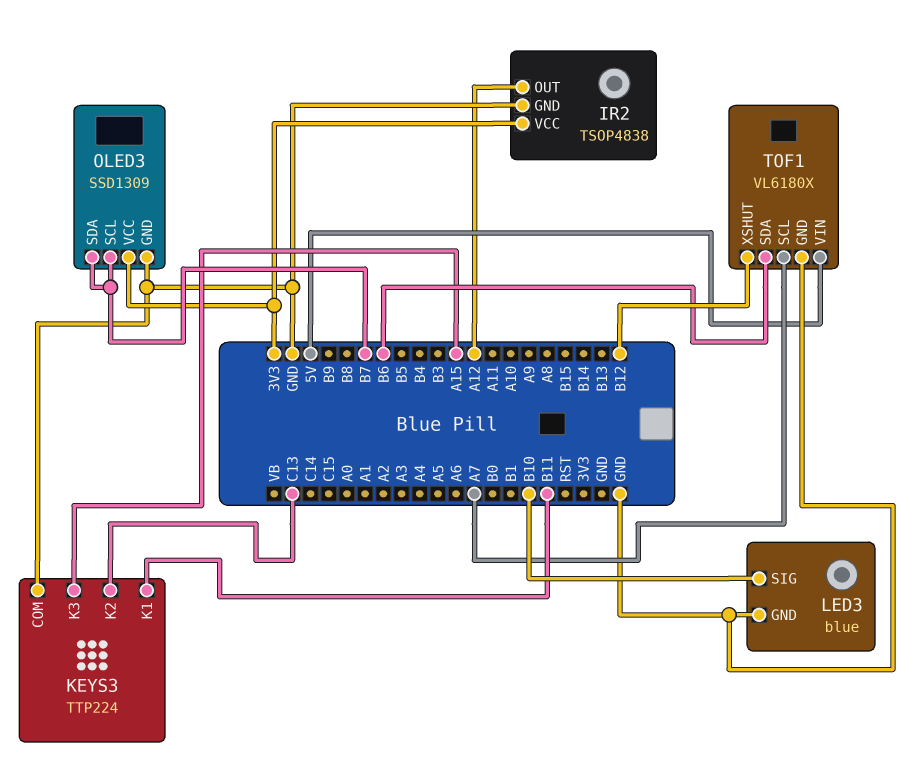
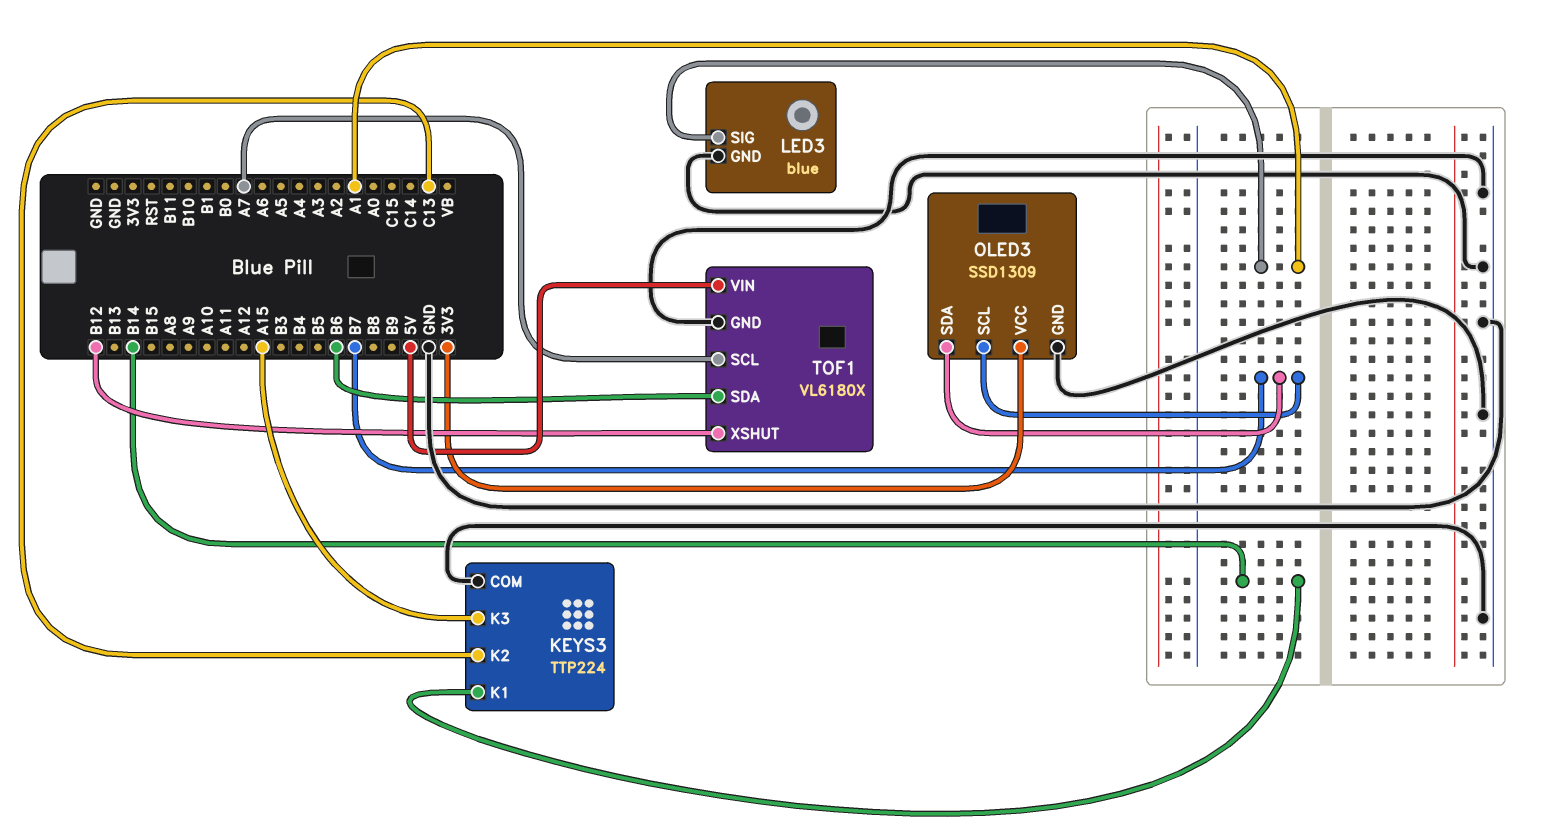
IR2: TSOP4838 -> none
IR2 pin GND: GND -> none
IR2 pin OUT: A12 -> none
IR2 pin VCC: 3V3 -> none
KEYS3 pin K1: B11 -> B14
LED3 pin SIG: B10 -> A1

